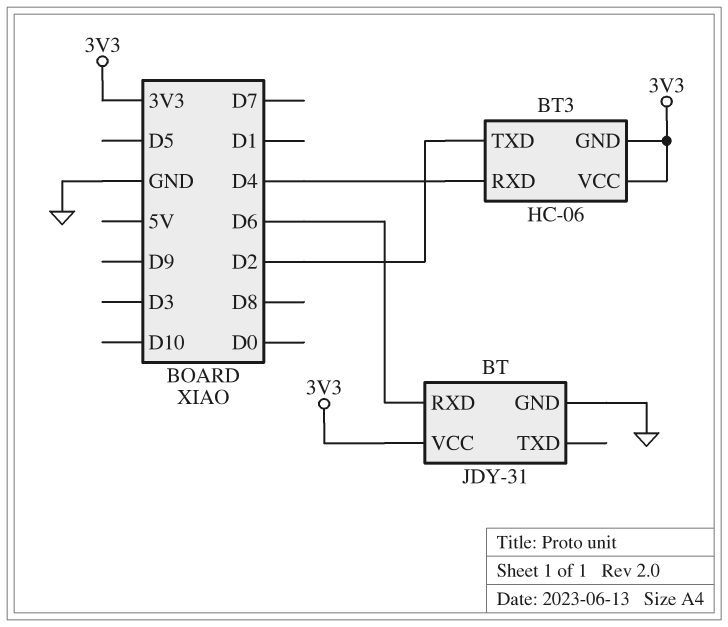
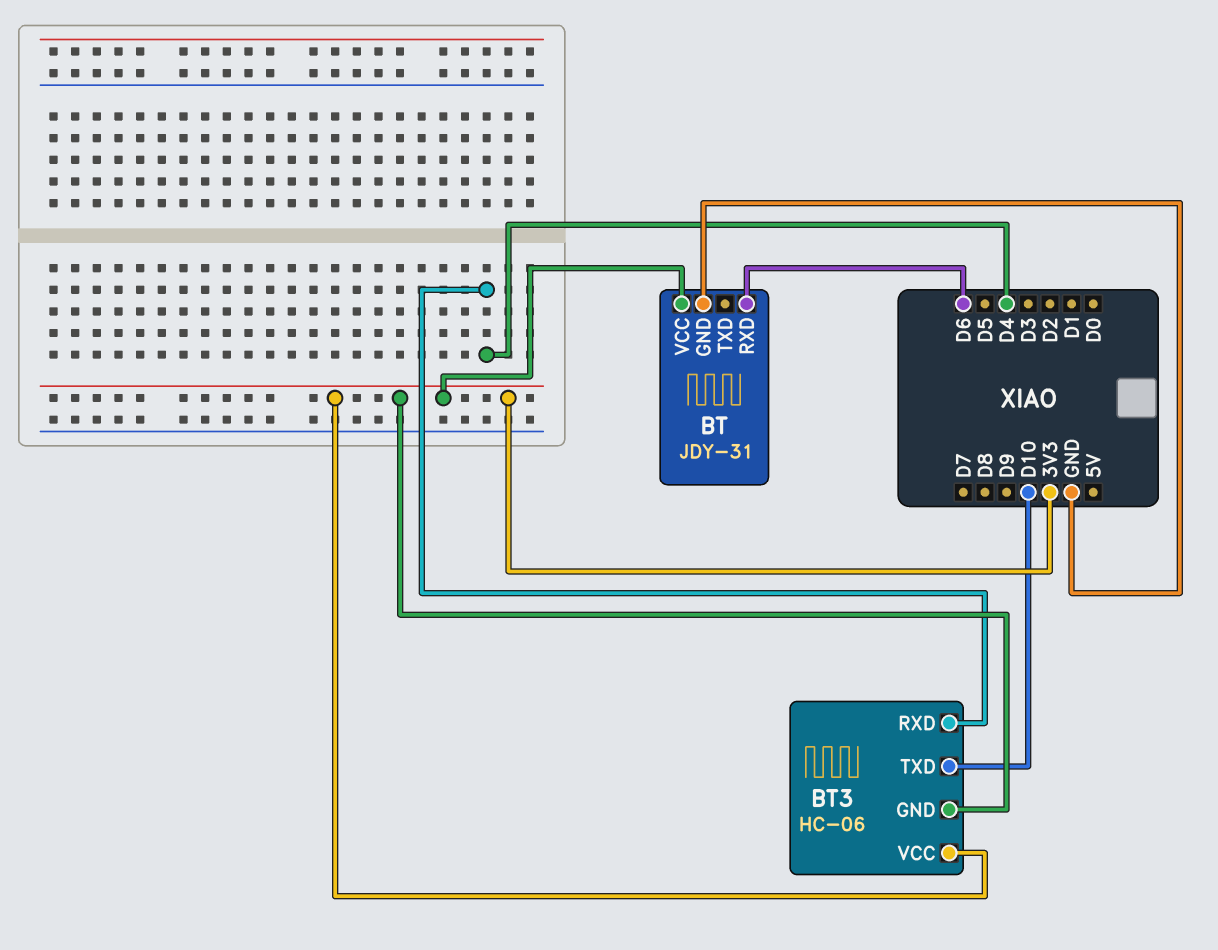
BT3 pin TXD: D2 -> D10

